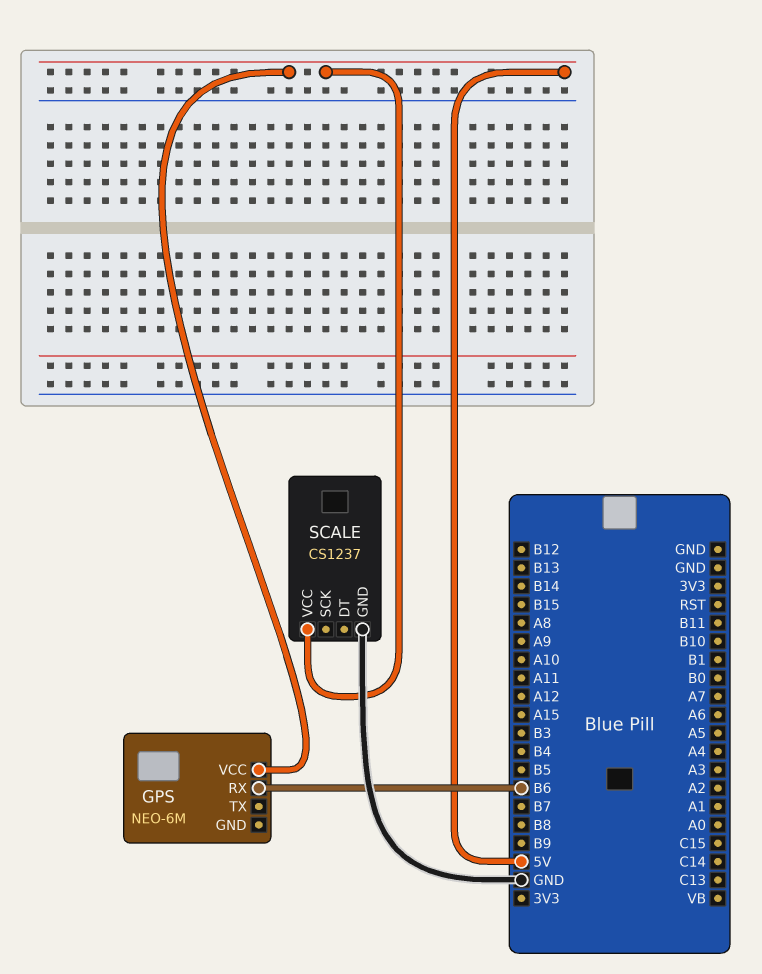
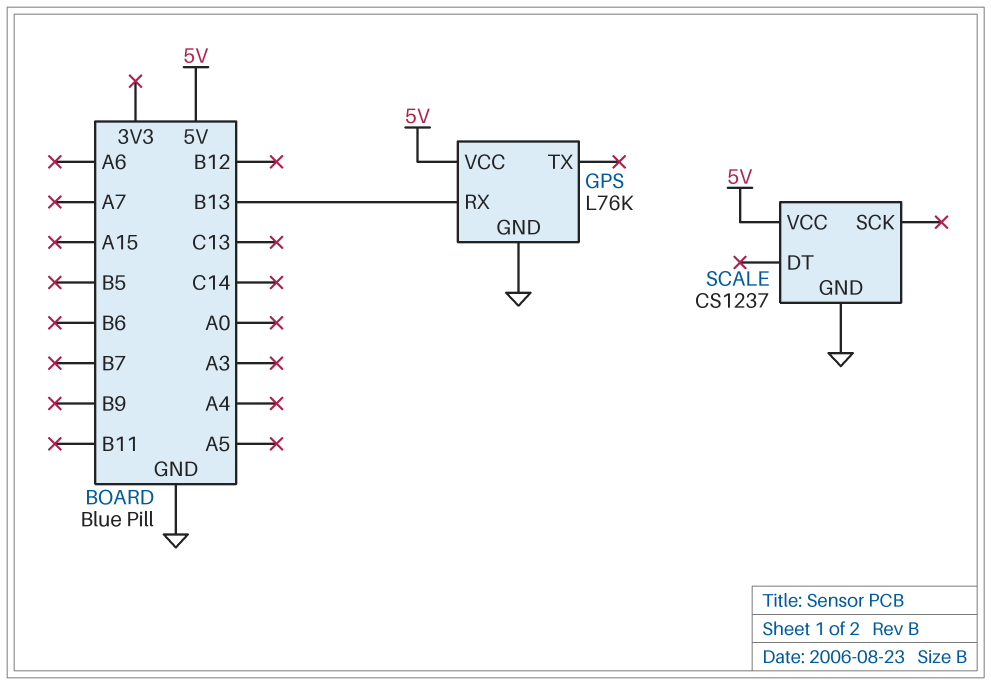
GPS: NEO-6M -> L76K
GPS pin GND: none -> GND
GPS pin RX: B6 -> B13

